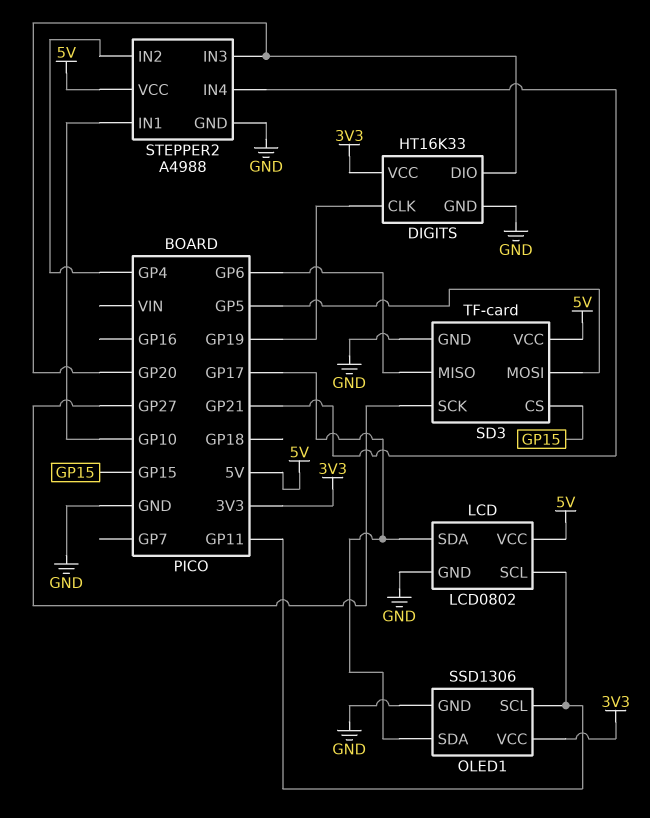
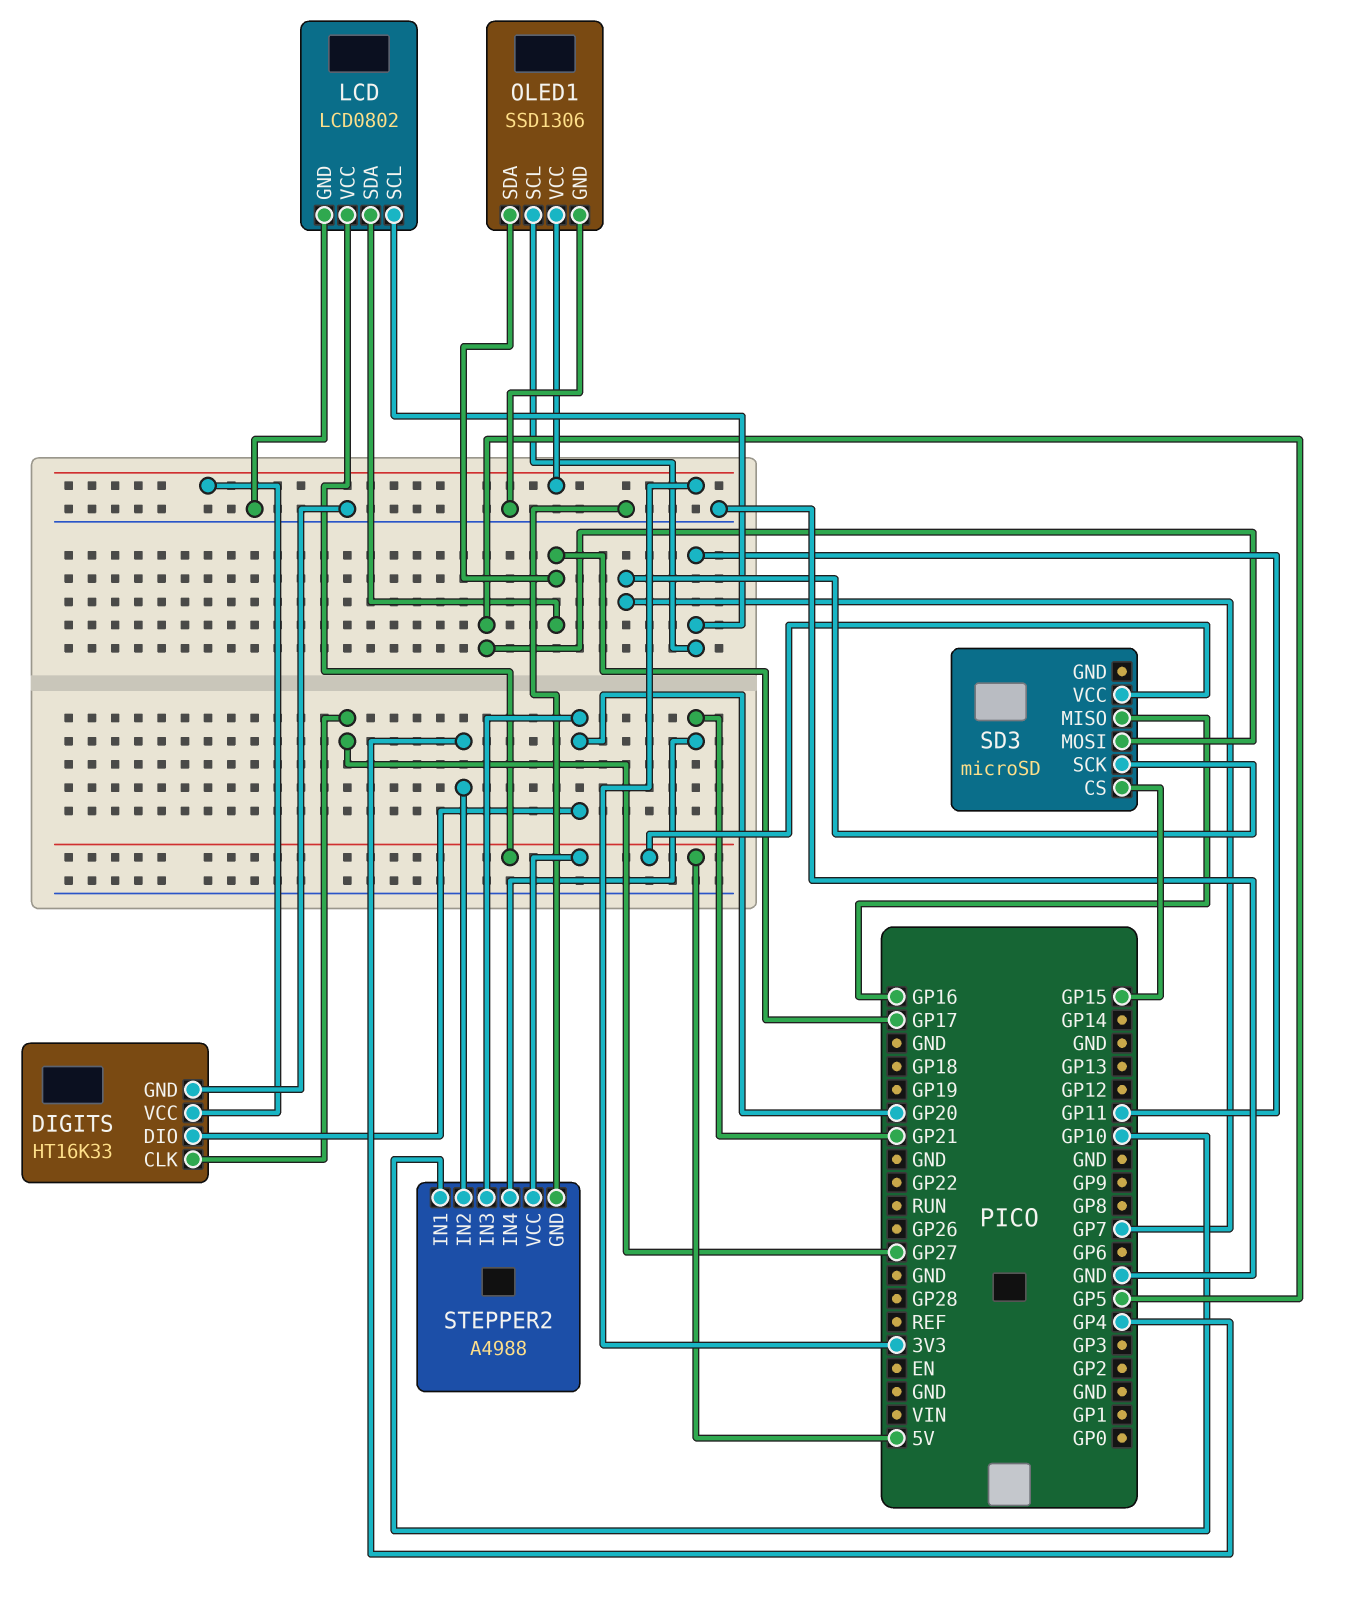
DIGITS pin CLK: GP19 -> GP27
SD3: TF-card -> microSD
SD3 pin GND: GND -> none
SD3 pin MISO: GP6 -> GP16
SD3 pin SCK: GP27 -> GP7

